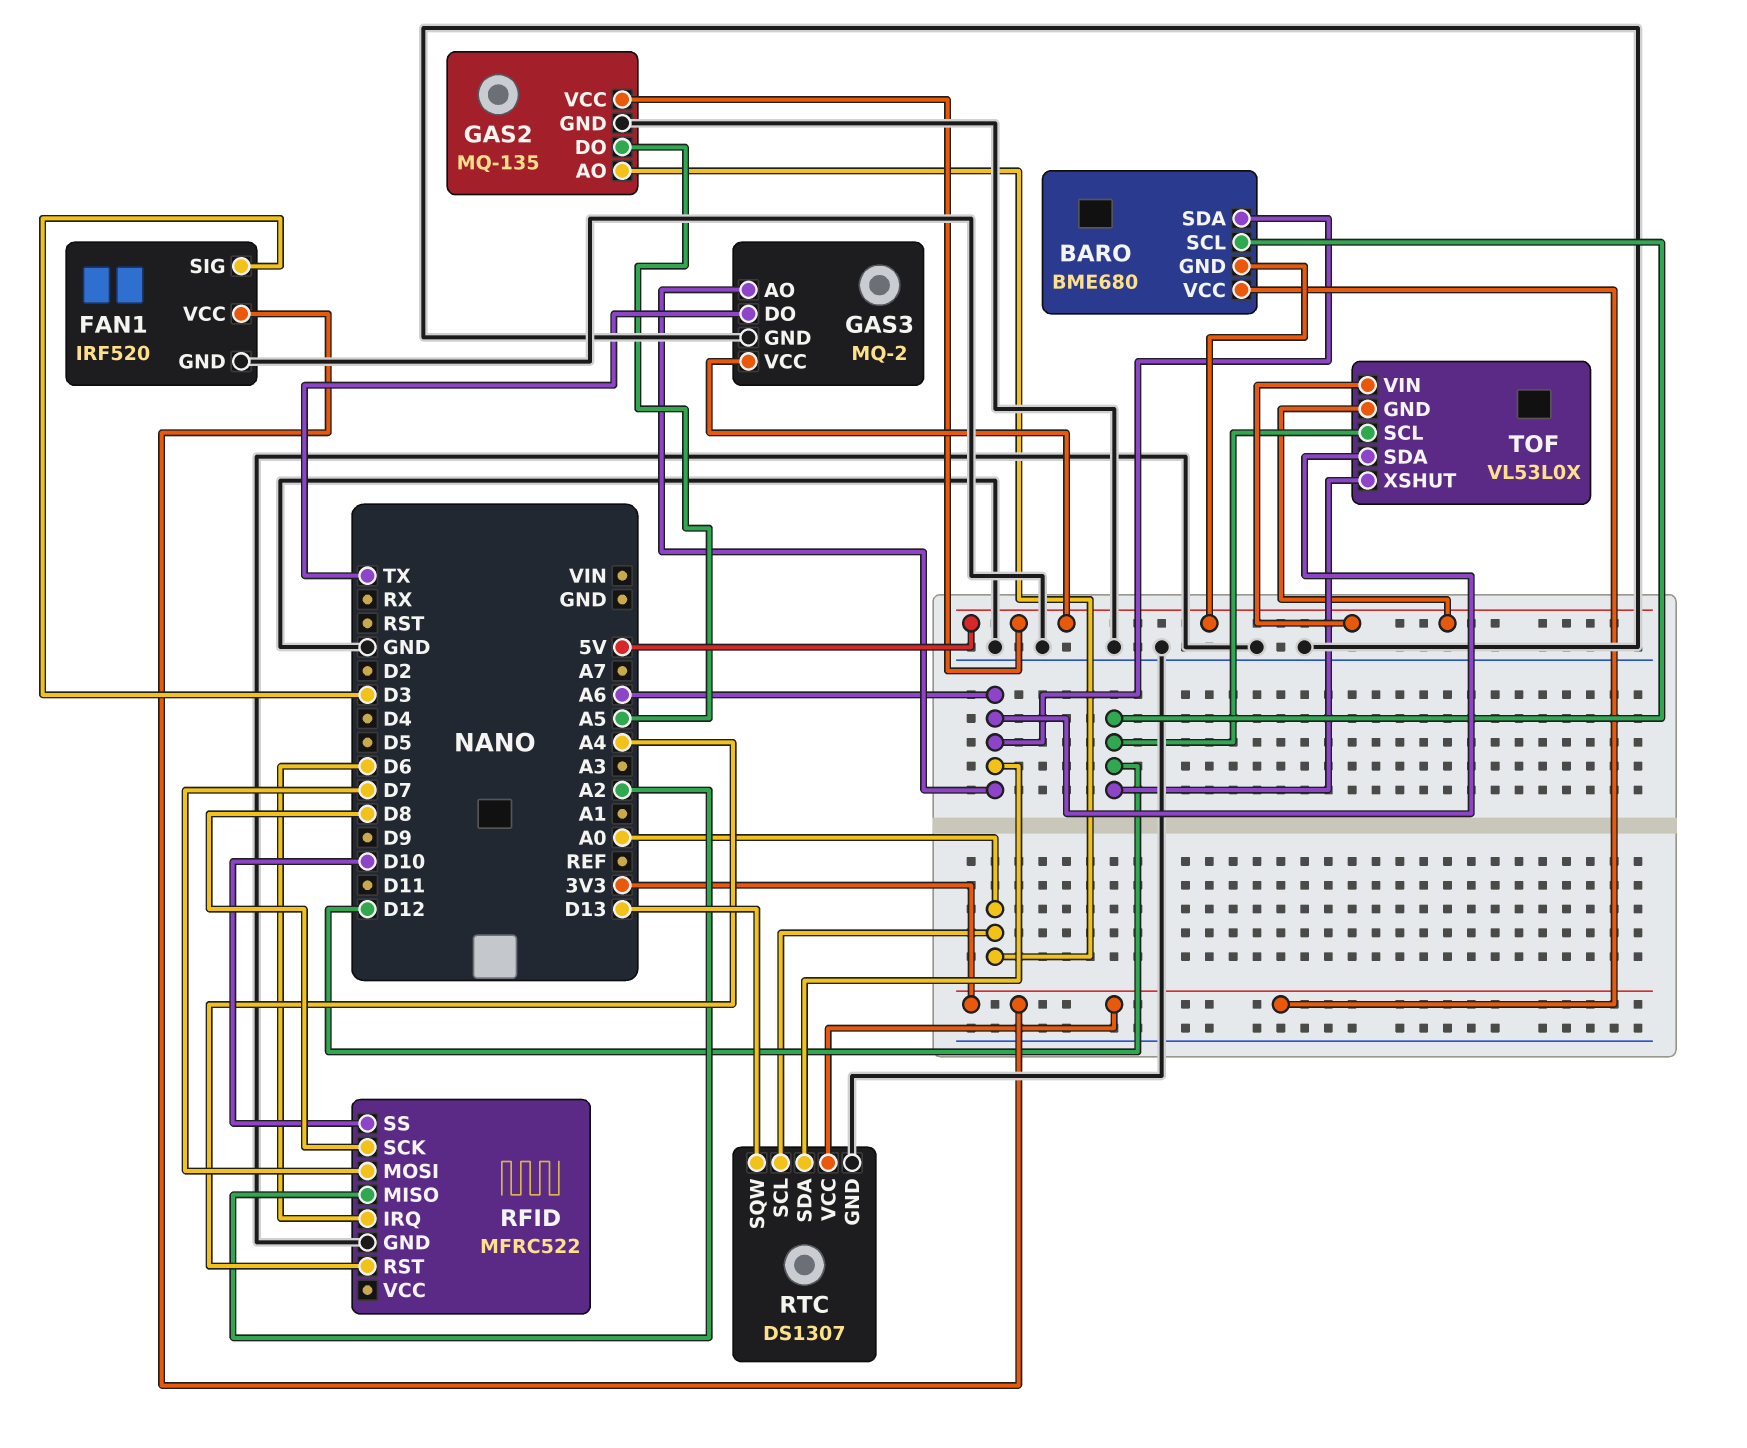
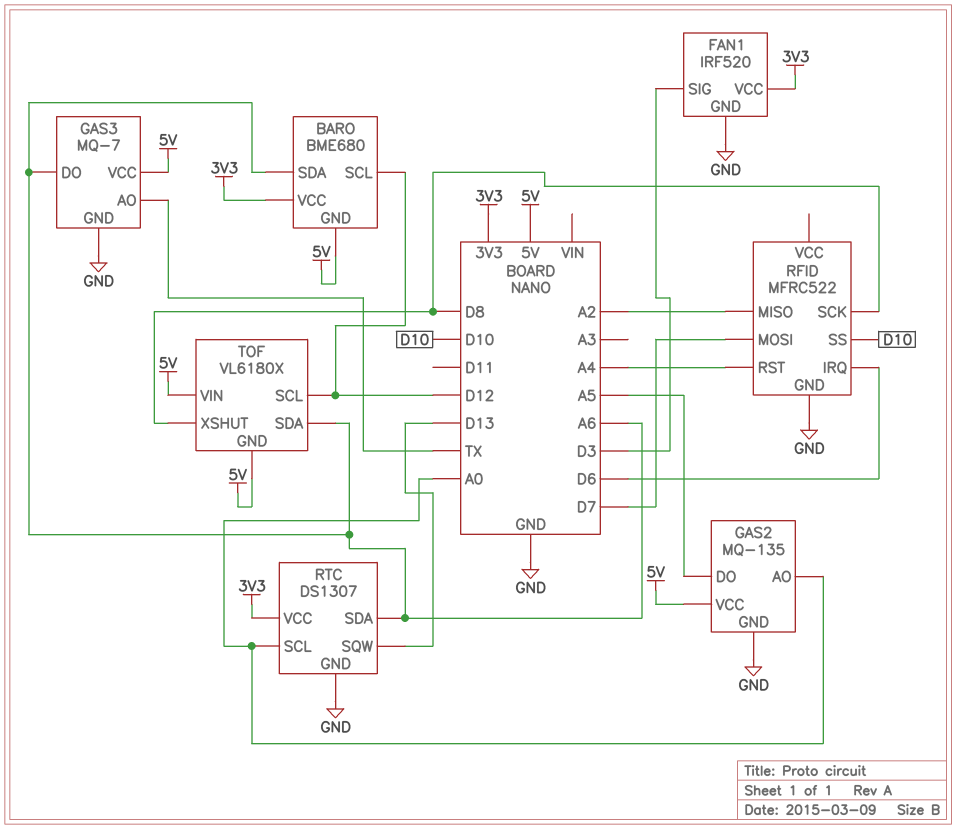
GAS3: MQ-2 -> MQ-7
GAS3 pin AO: A6 -> TX
GAS3 pin DO: TX -> A6
TOF: VL53L0X -> VL6180X
TOF pin XSHUT: D12 -> D8

